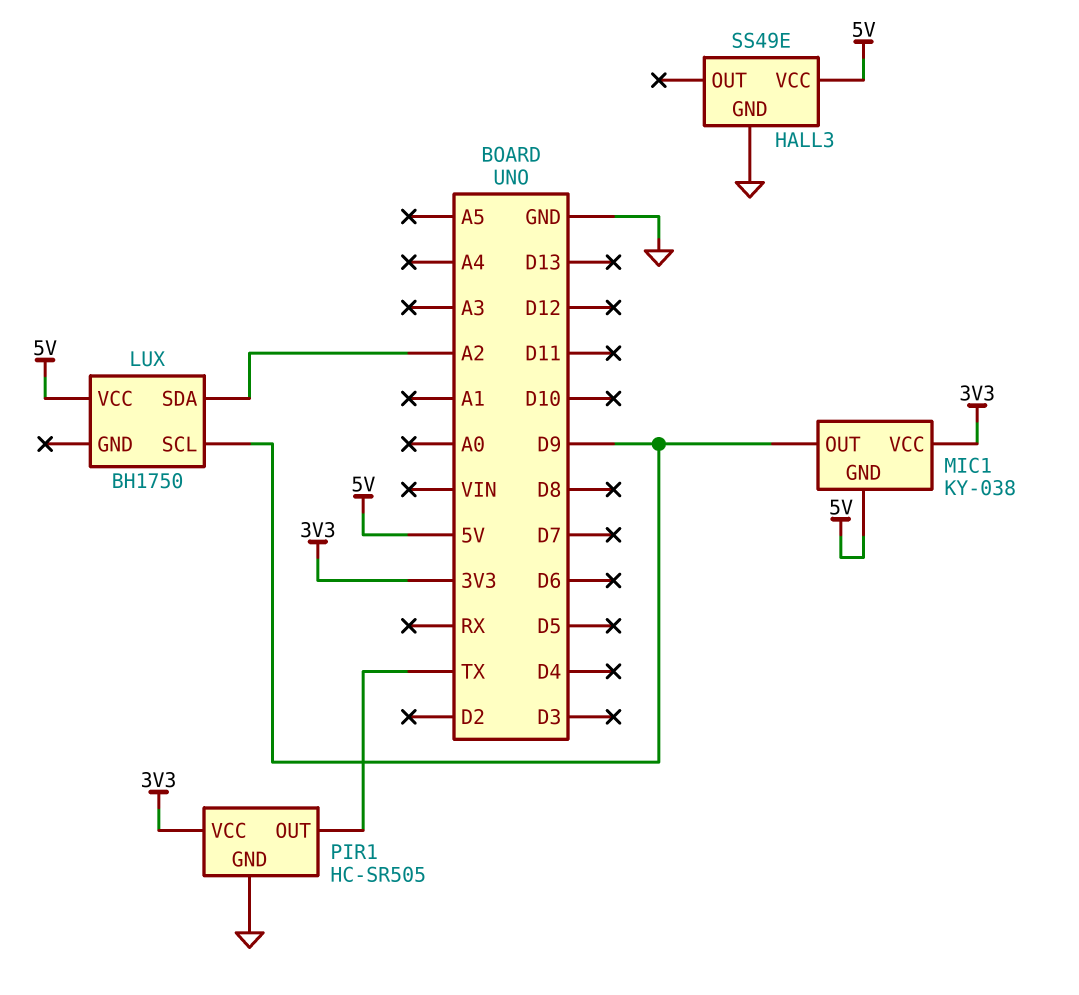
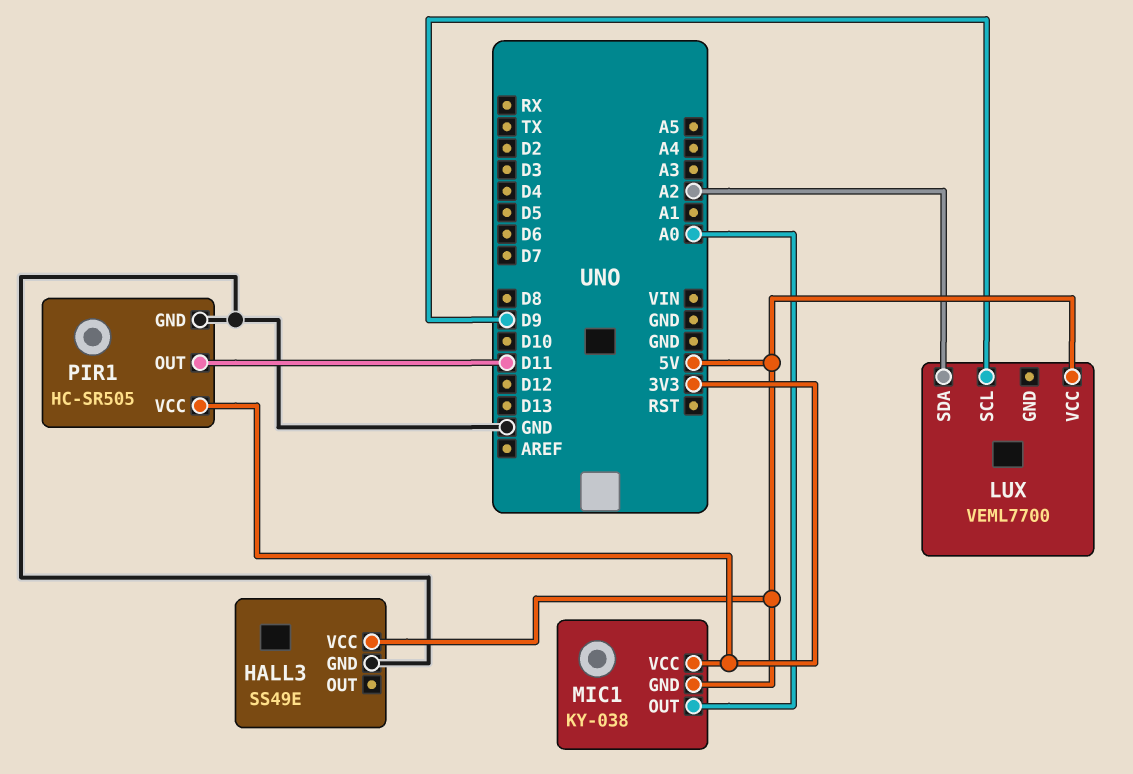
LUX: BH1750 -> VEML7700
MIC1 pin OUT: D9 -> A0
PIR1 pin OUT: TX -> D11

